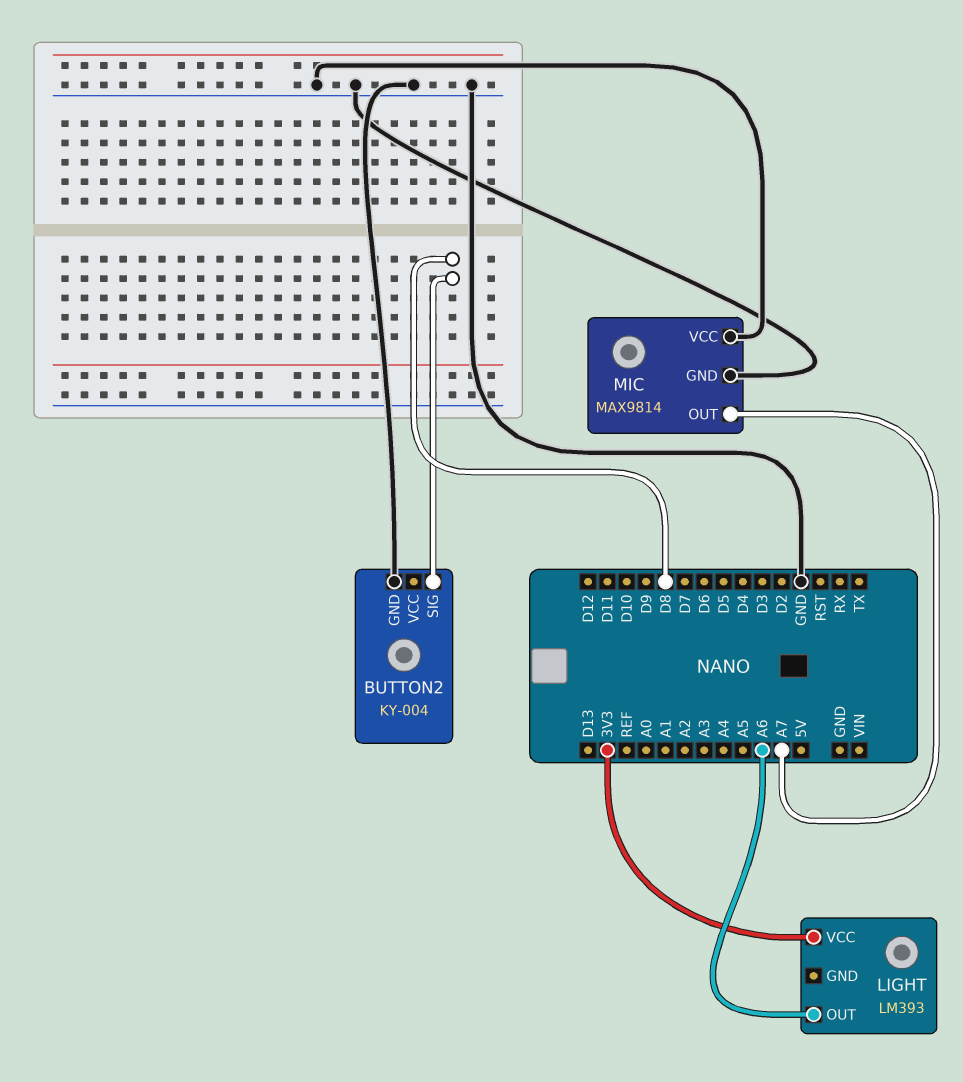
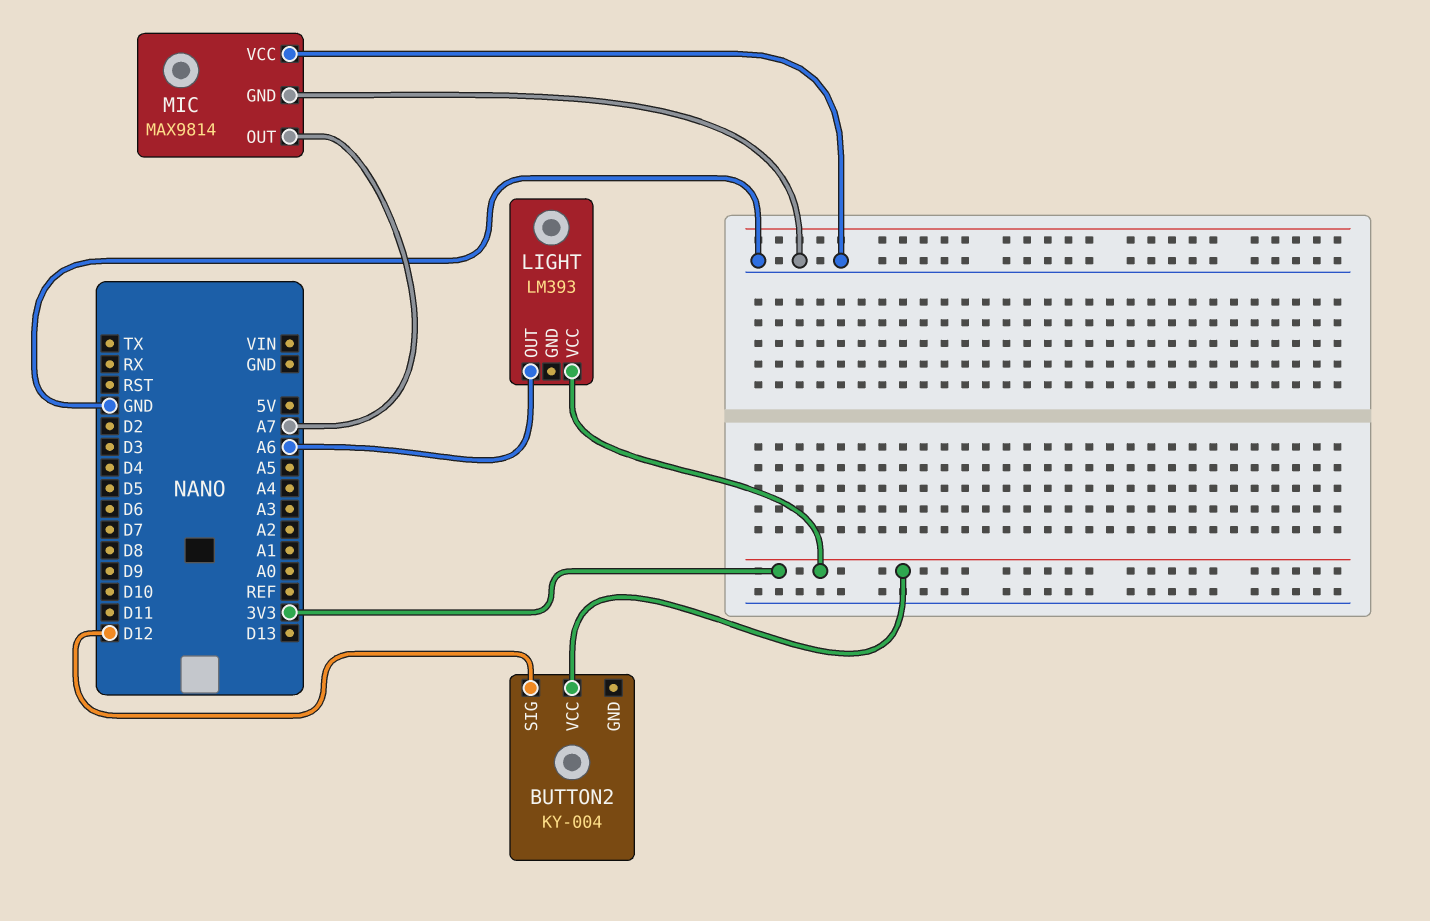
BUTTON2 pin GND: GND -> none
BUTTON2 pin SIG: D8 -> D12
BUTTON2 pin VCC: none -> 3V3

